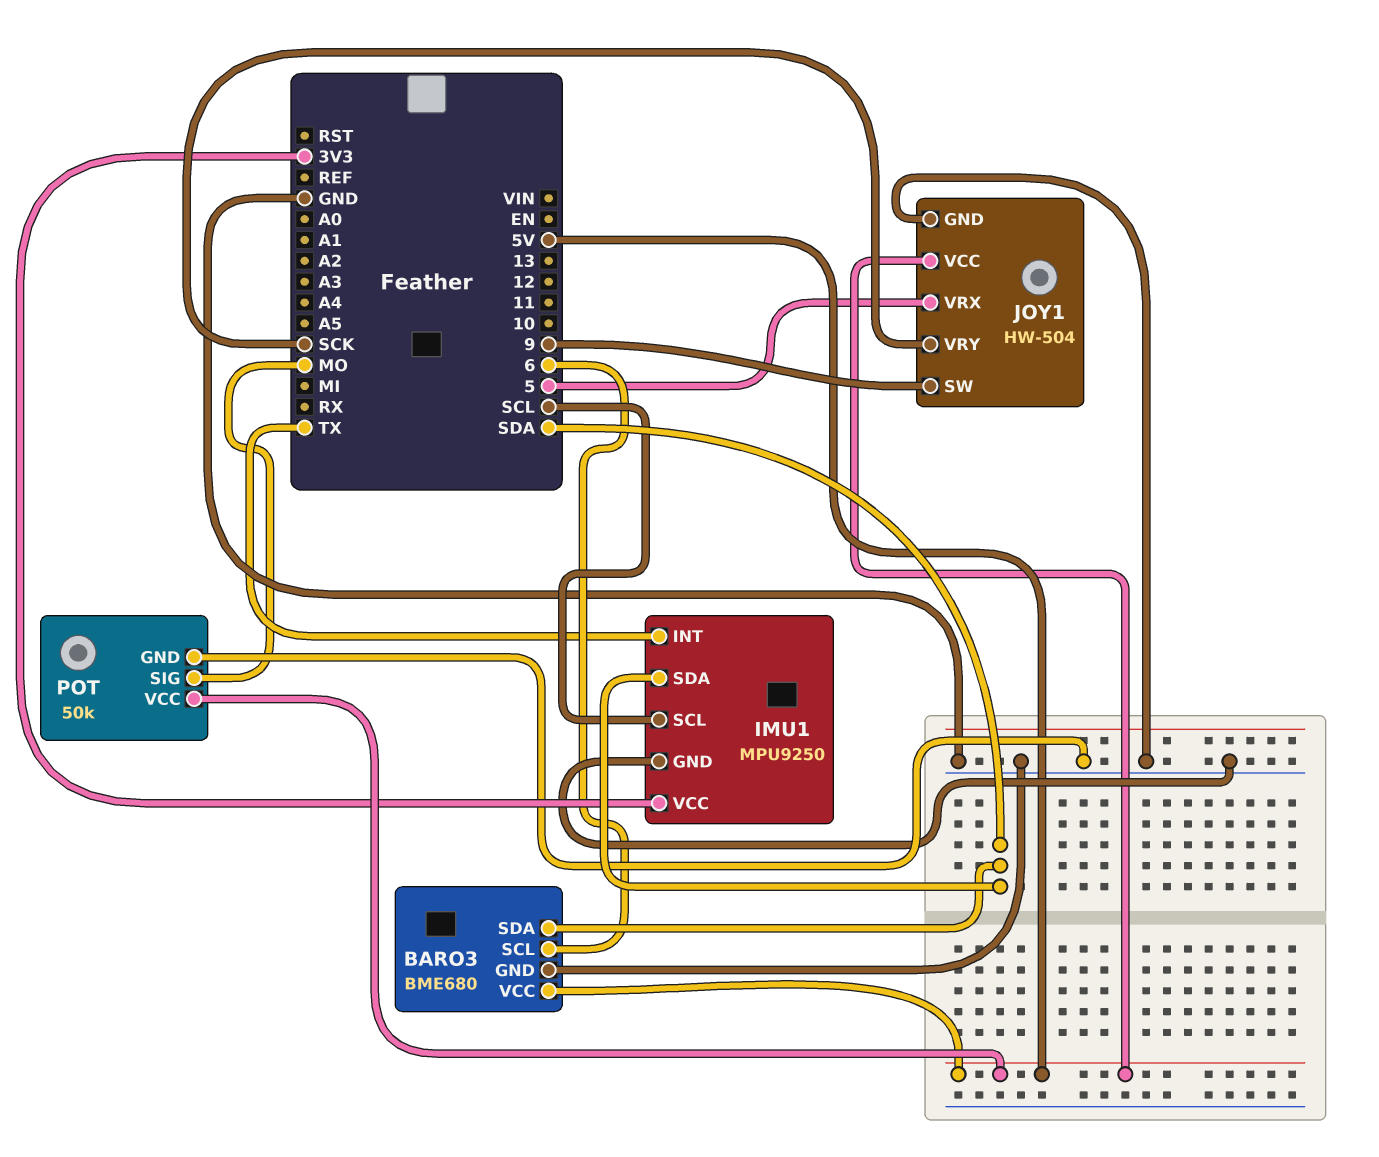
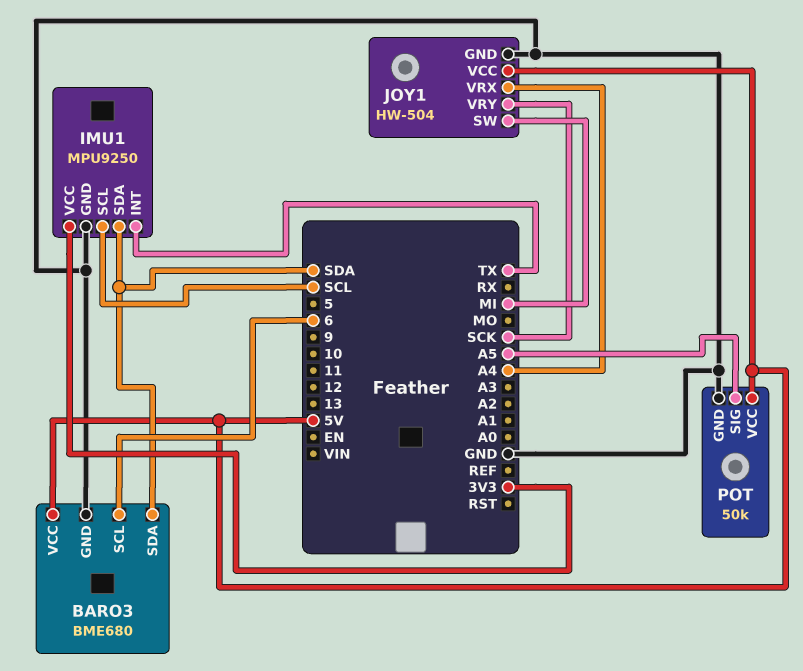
JOY1 pin SW: 9 -> MI
JOY1 pin VRX: 5 -> A4
POT pin SIG: MO -> A5

